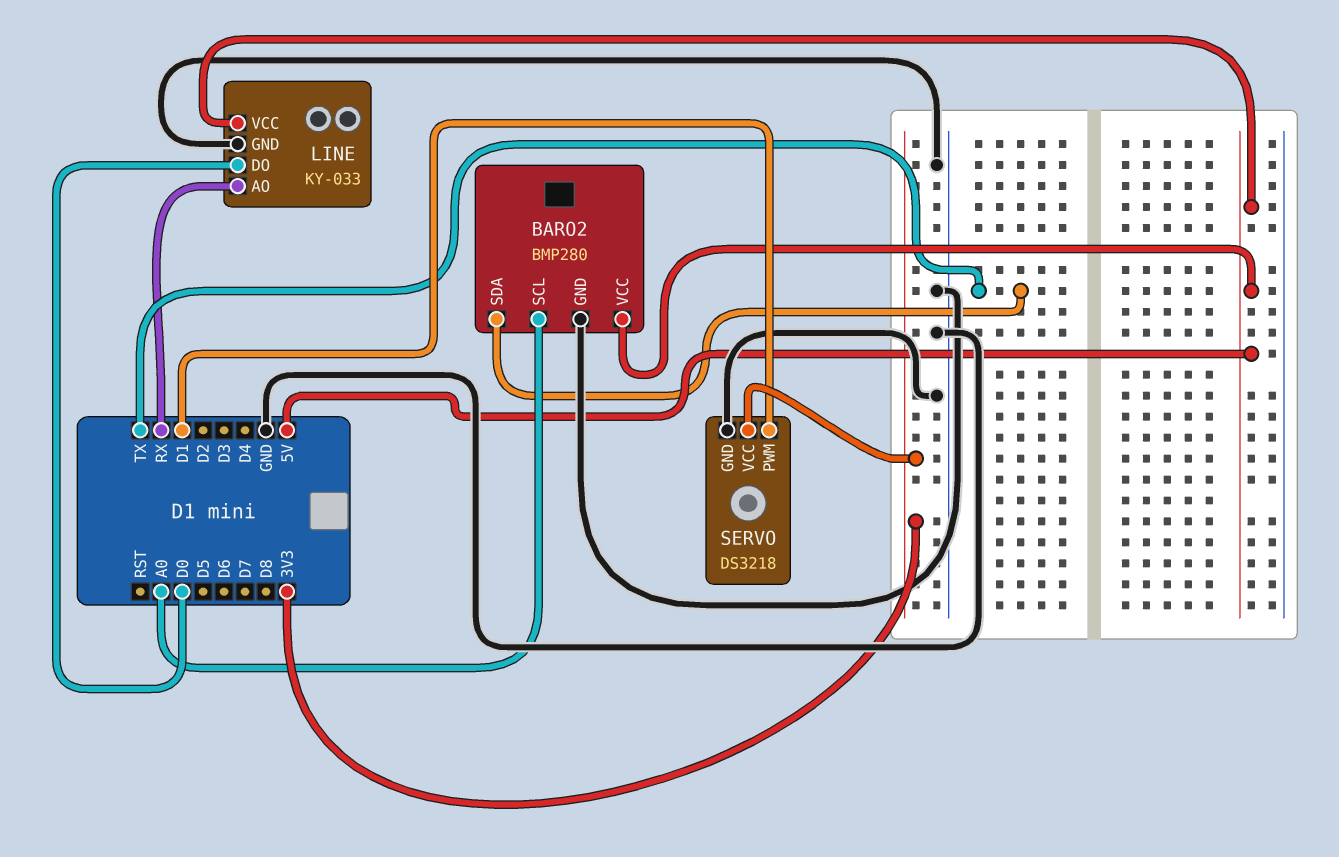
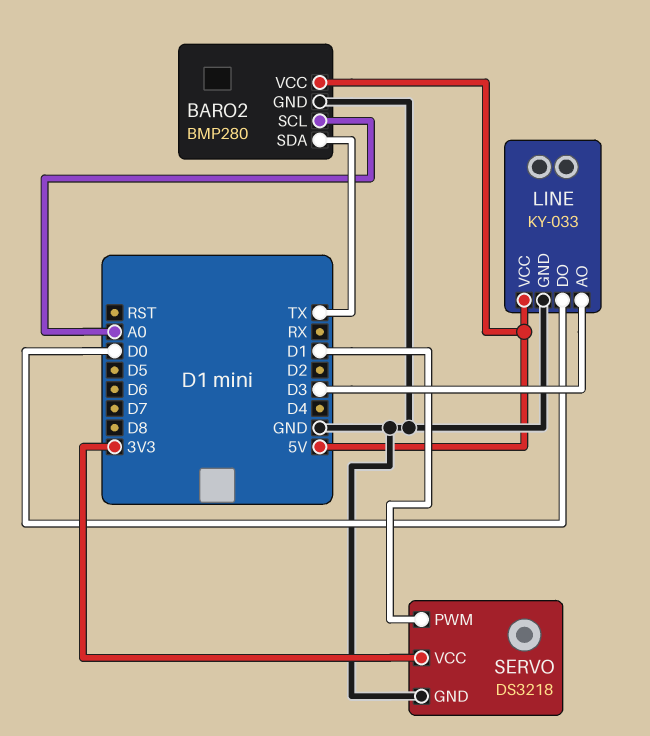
LINE pin AO: RX -> D3

